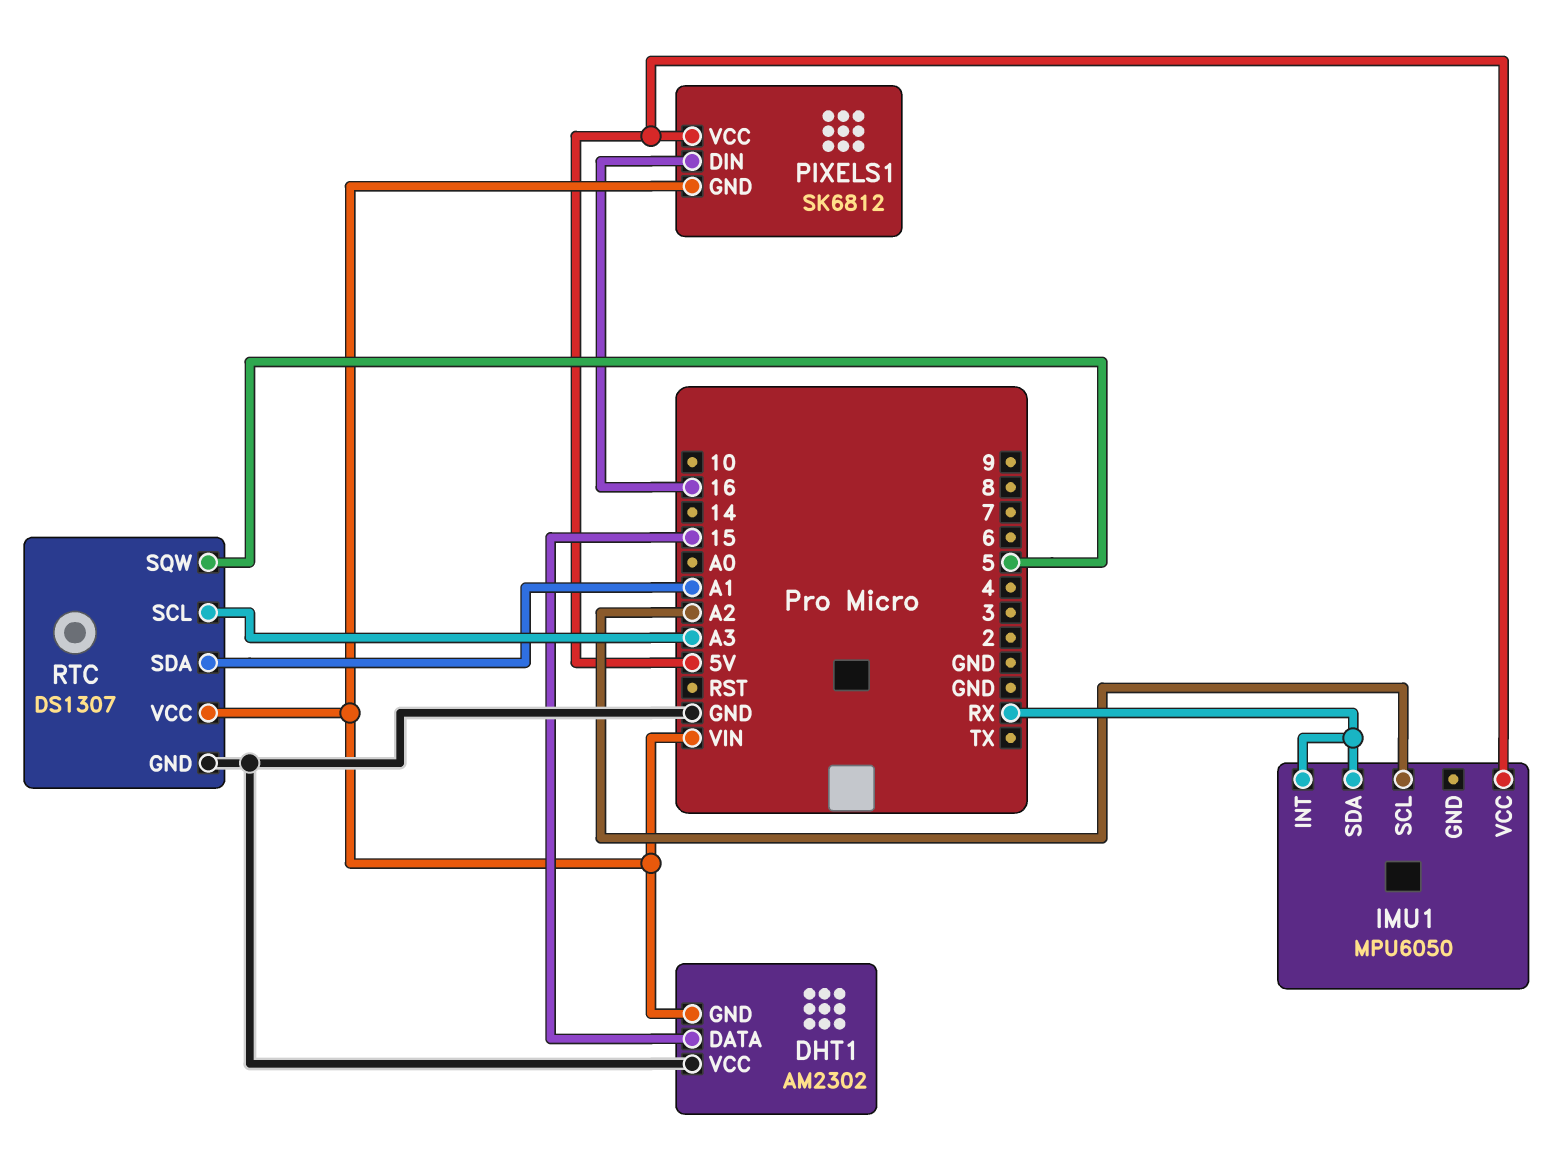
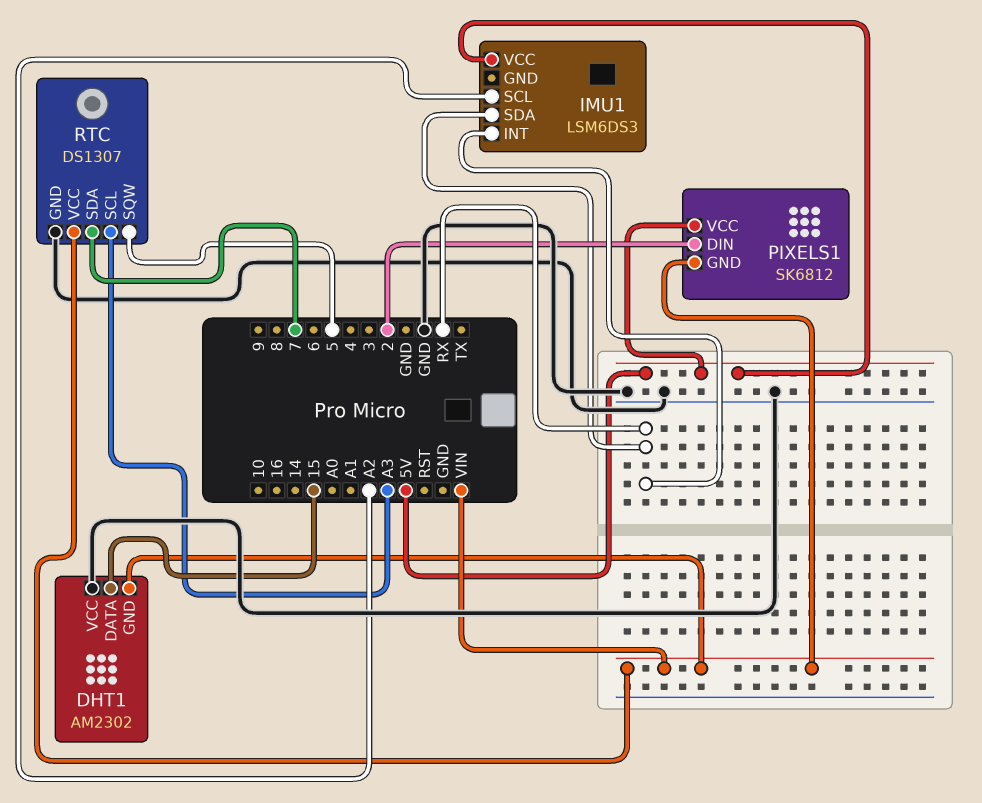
IMU1: MPU6050 -> LSM6DS3
PIXELS1 pin DIN: 16 -> 2
RTC pin SDA: A1 -> 7

